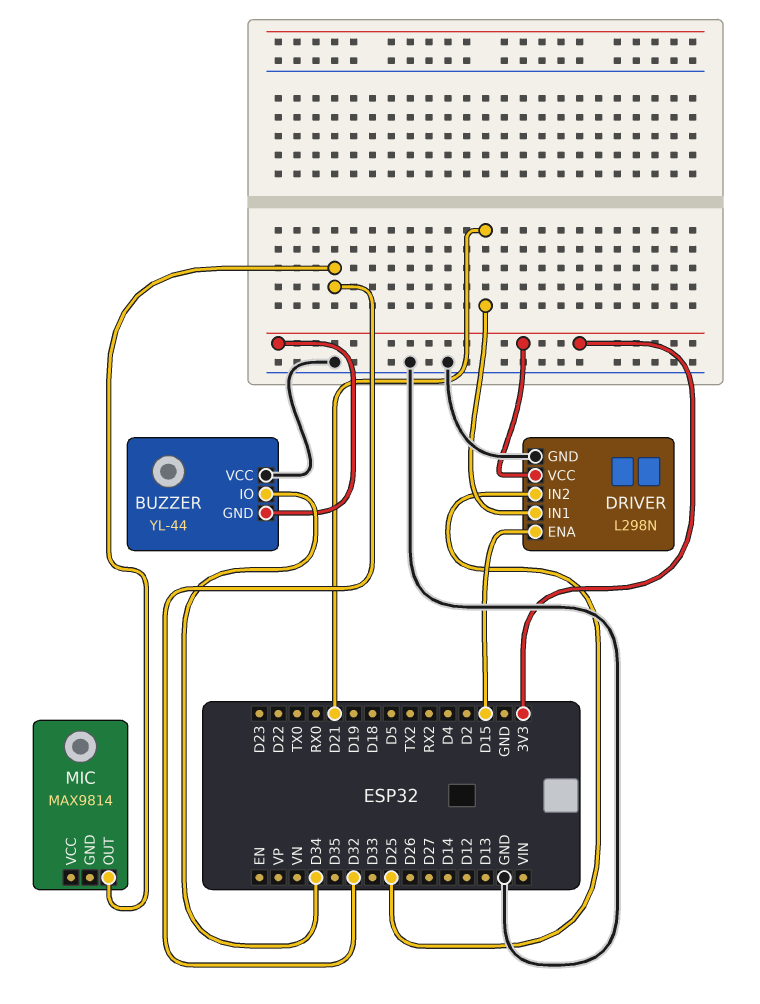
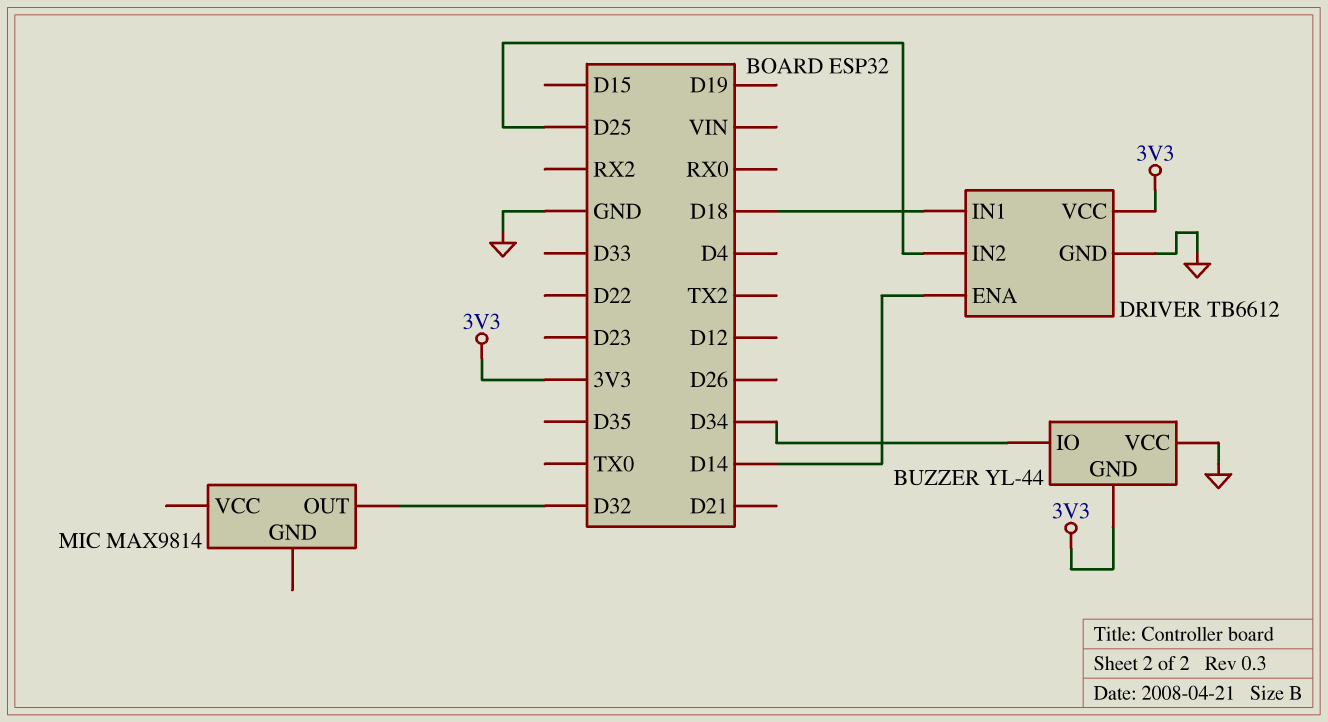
DRIVER: L298N -> TB6612
DRIVER pin ENA: D15 -> D14
DRIVER pin IN1: D21 -> D18

